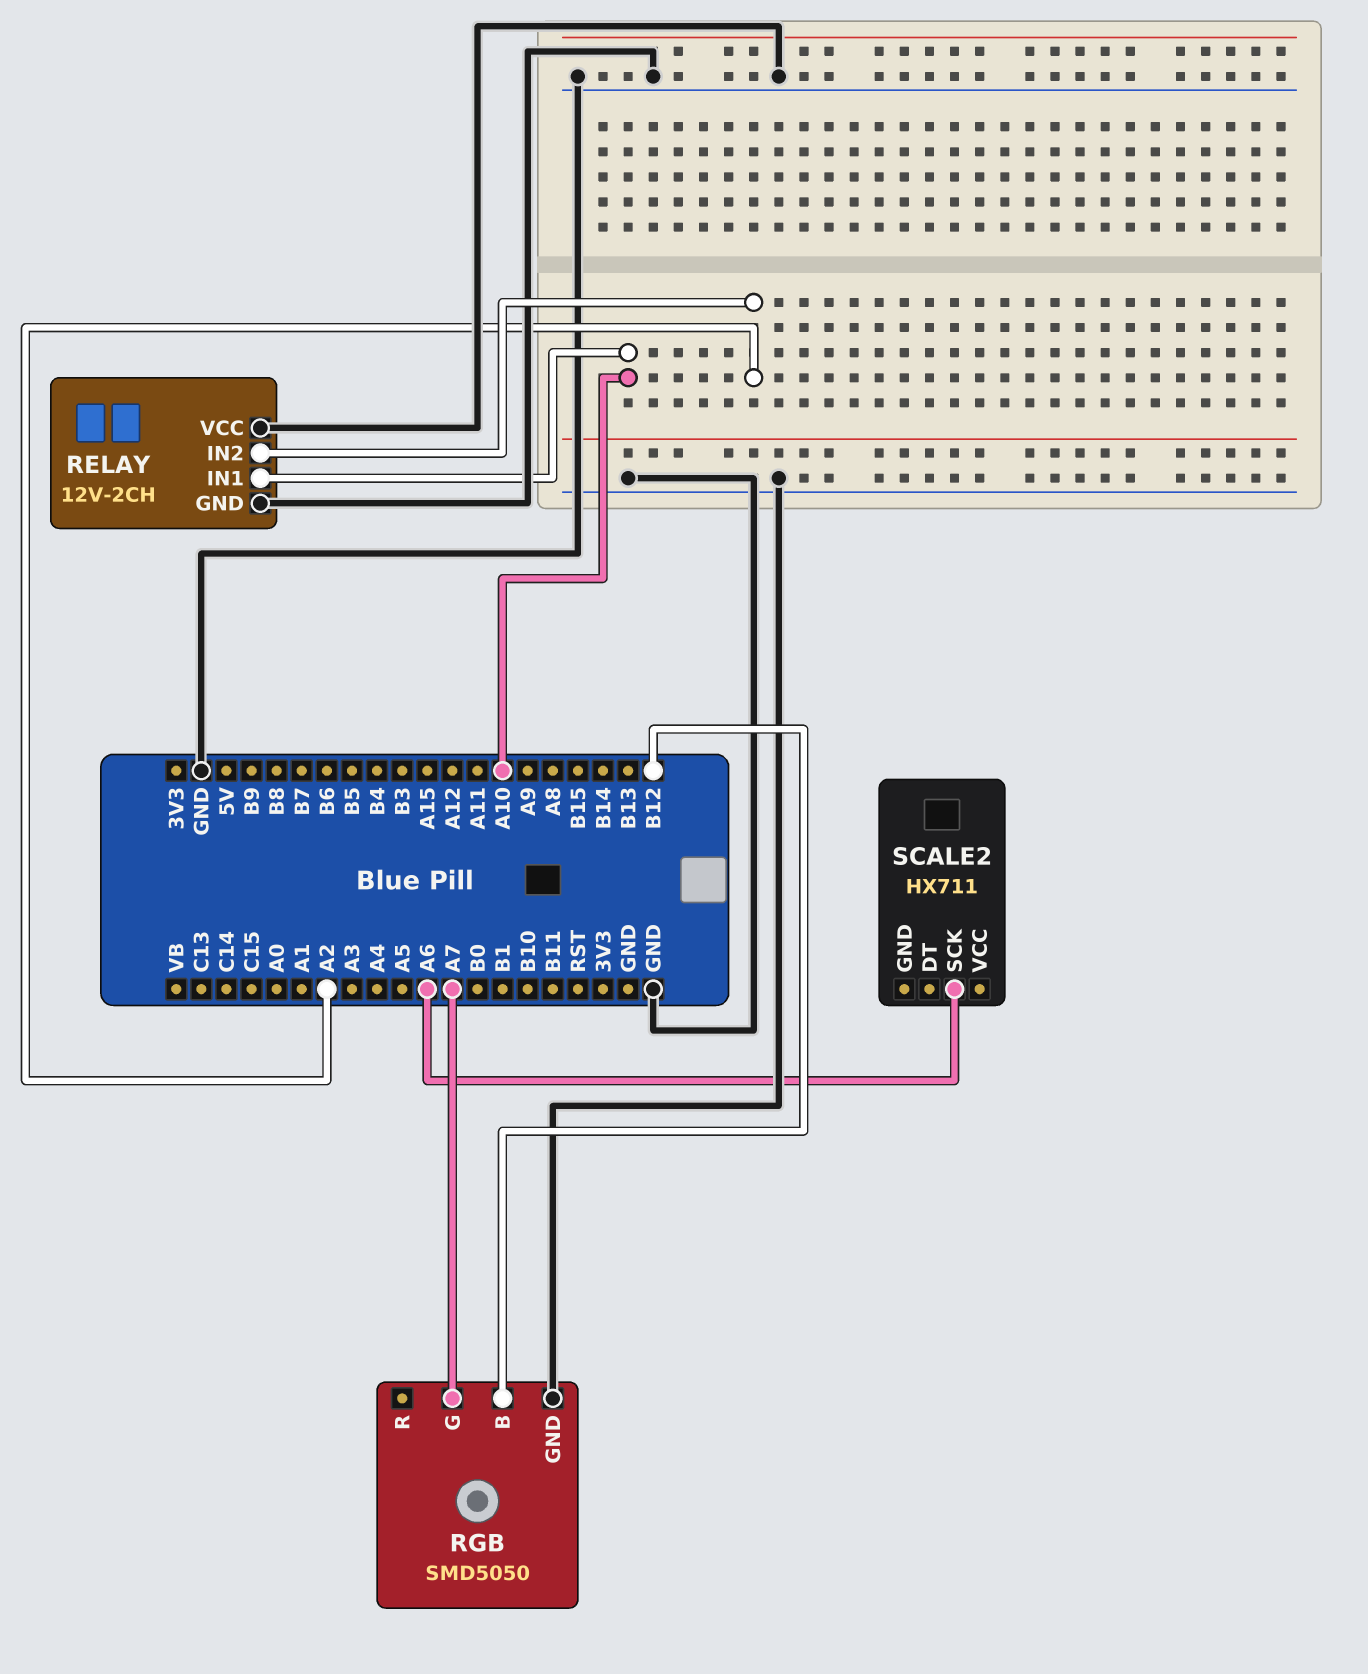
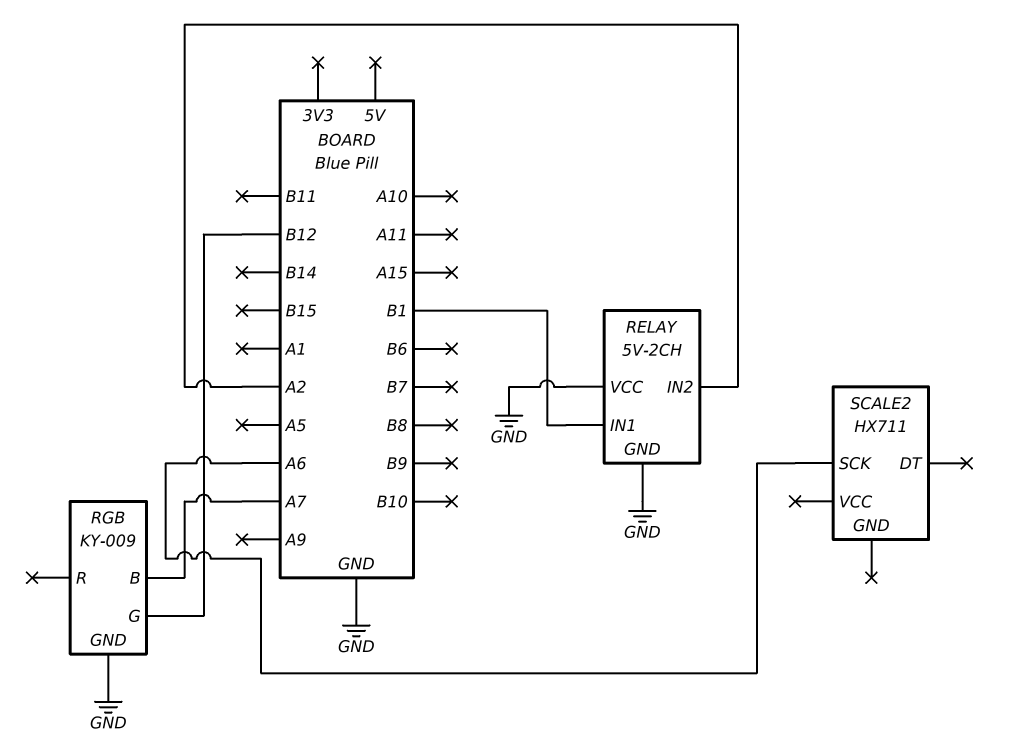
RELAY: 12V-2CH -> 5V-2CH
RELAY pin IN1: A10 -> B1
RGB: SMD5050 -> KY-009
RGB pin B: B12 -> A7
RGB pin G: A7 -> B12

